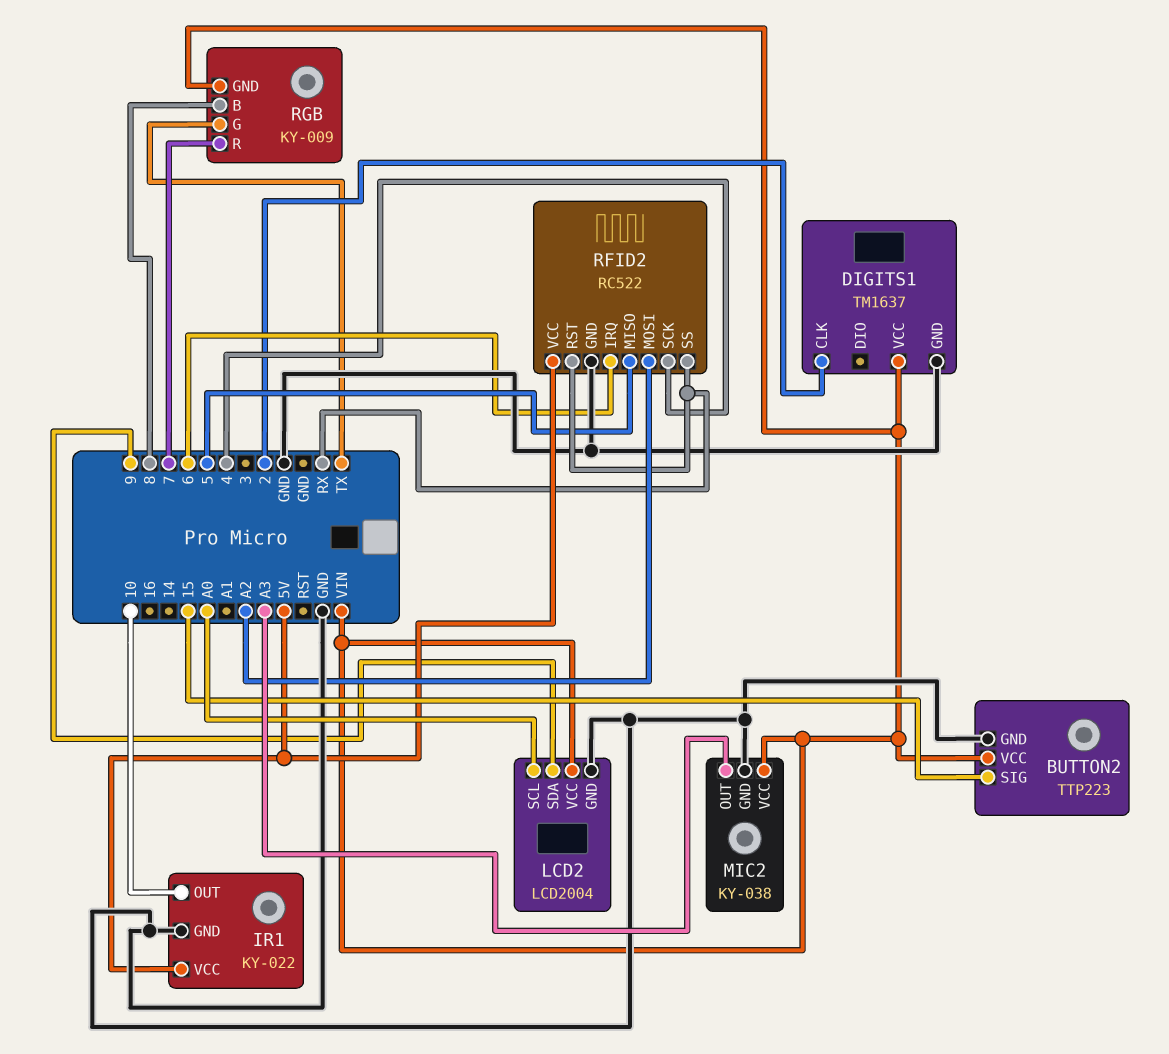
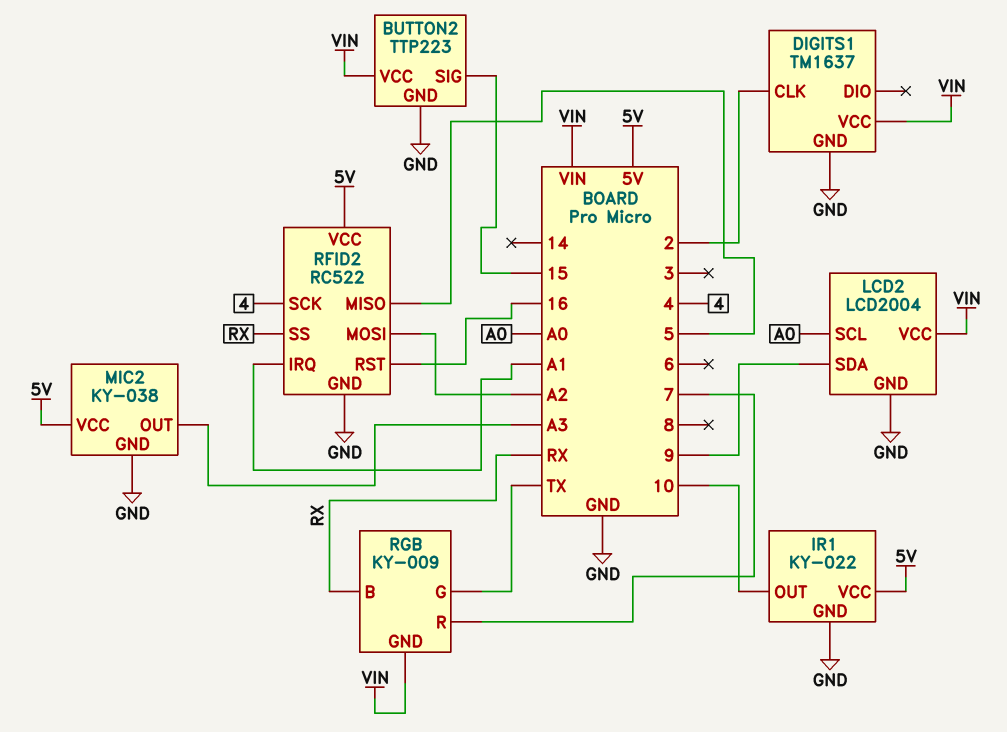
MIC2 pin VCC: VIN -> 5V
RFID2 pin IRQ: 6 -> A1
RFID2 pin RST: RX -> 16
RGB pin B: 8 -> RX

